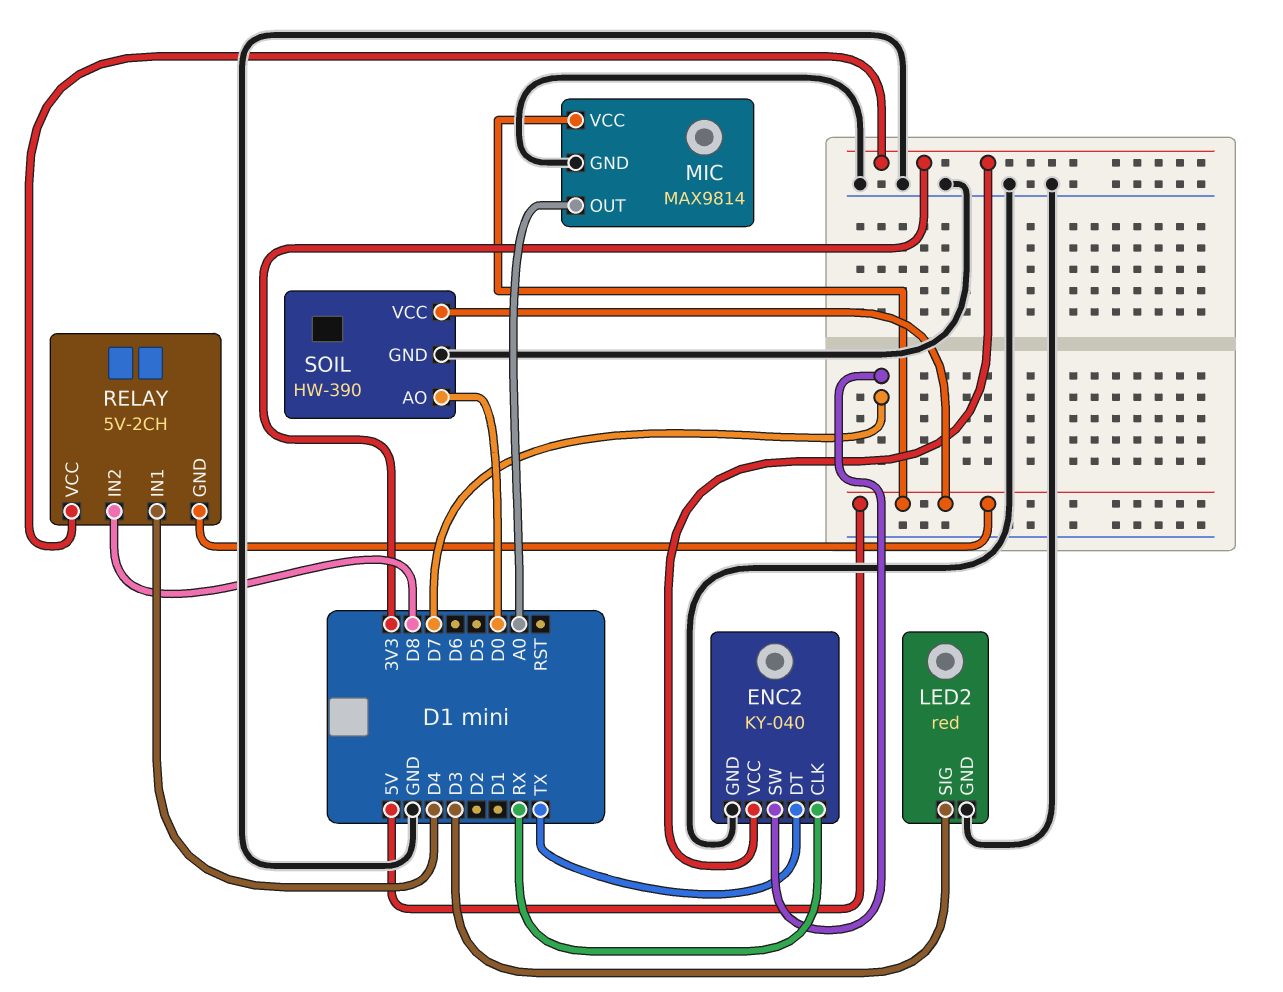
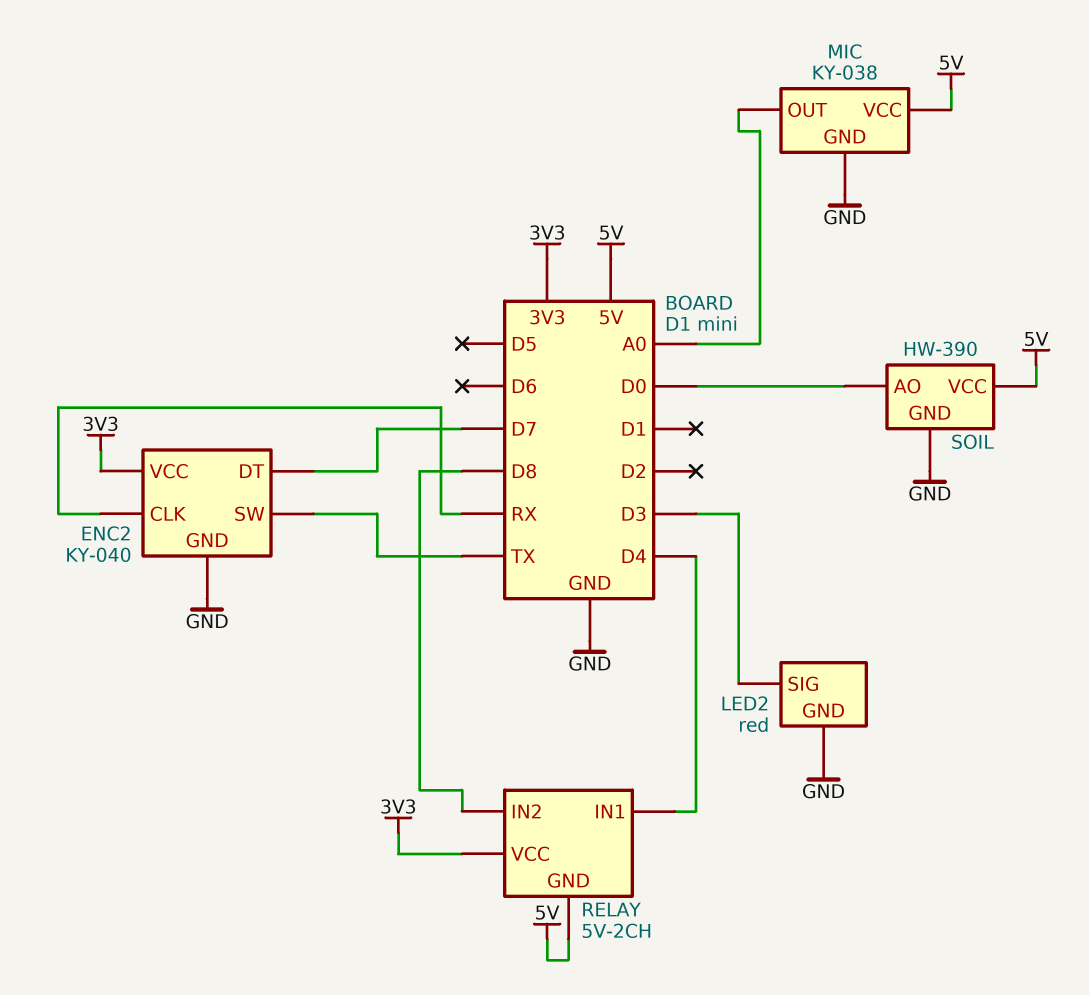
ENC2 pin DT: TX -> D7
ENC2 pin SW: D7 -> TX
MIC: MAX9814 -> KY-038

